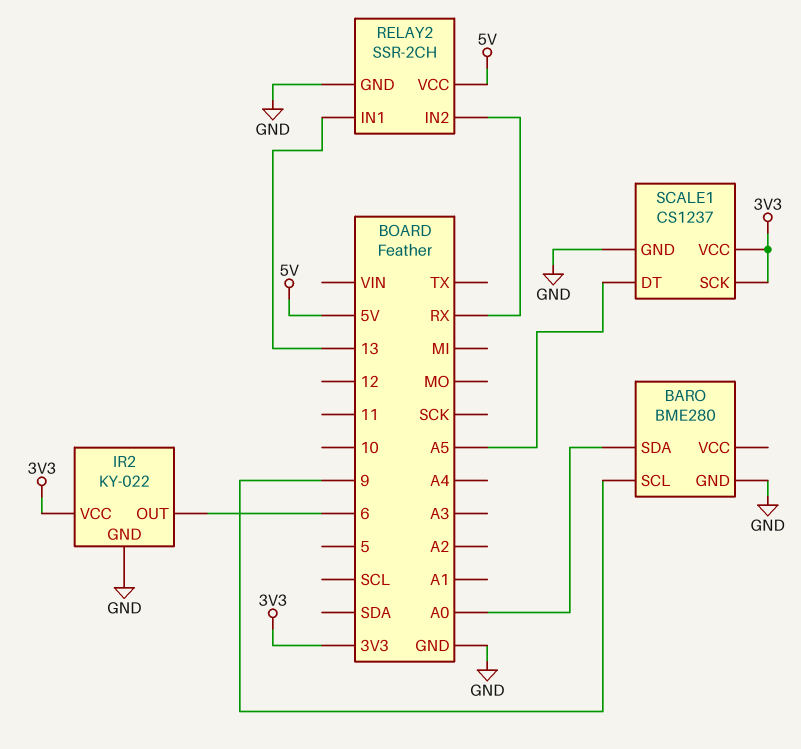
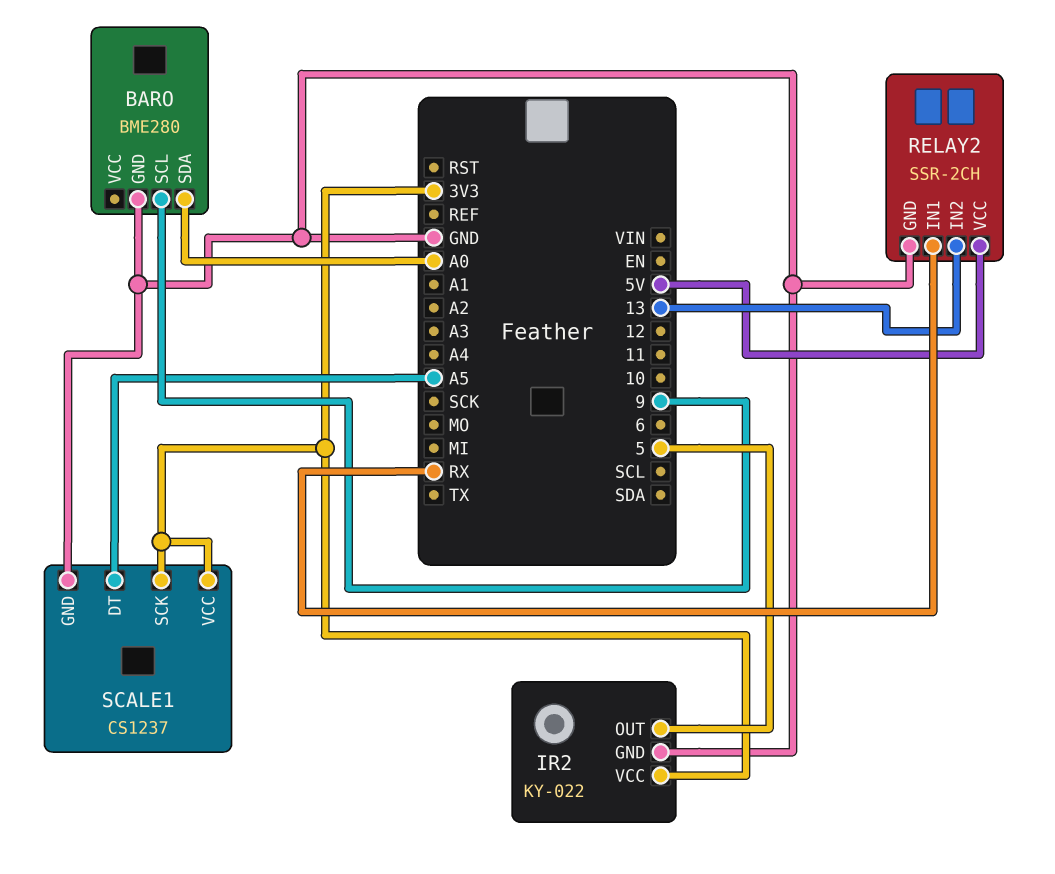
IR2 pin OUT: 6 -> 5
RELAY2 pin IN1: 13 -> RX
RELAY2 pin IN2: RX -> 13

